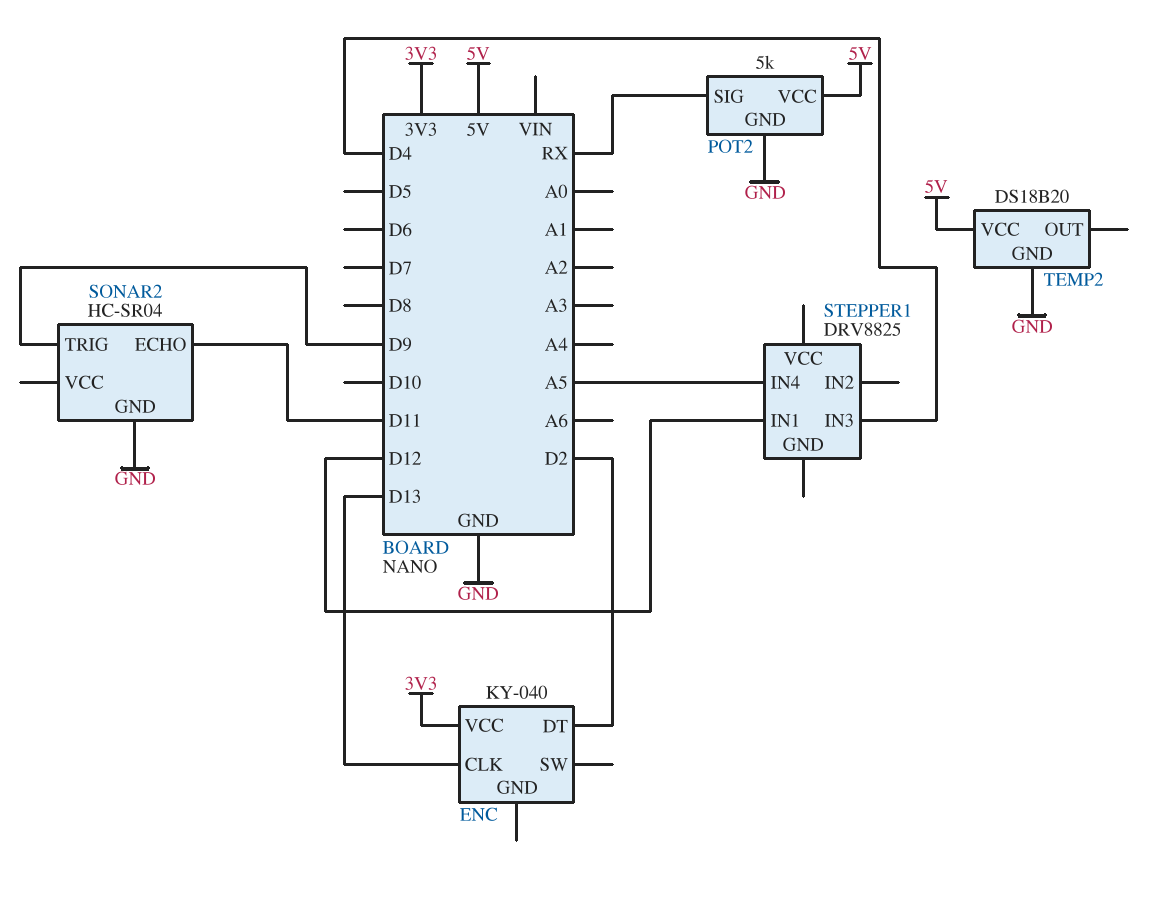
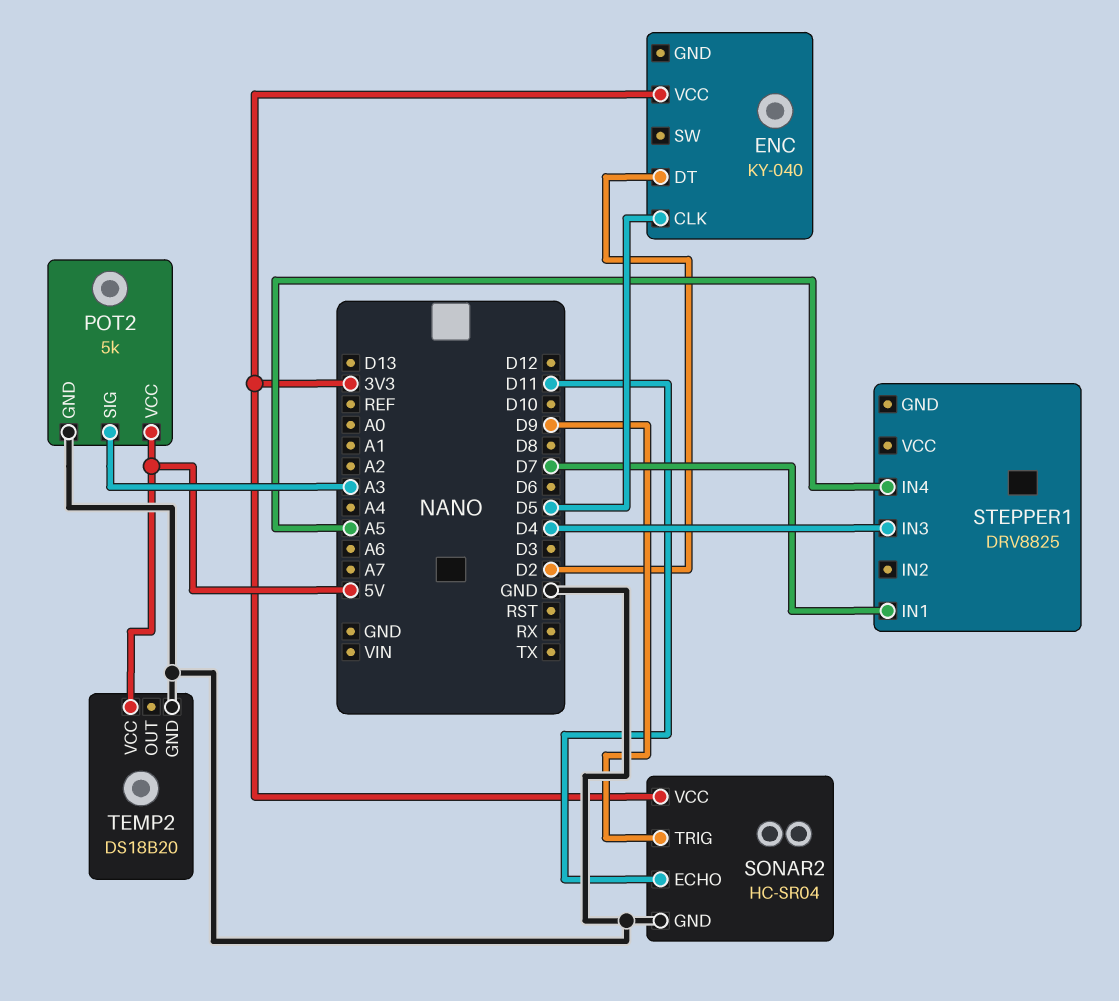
ENC pin CLK: D13 -> D5
POT2 pin SIG: RX -> A3
SONAR2 pin VCC: none -> 3V3
STEPPER1 pin IN1: D12 -> D7

